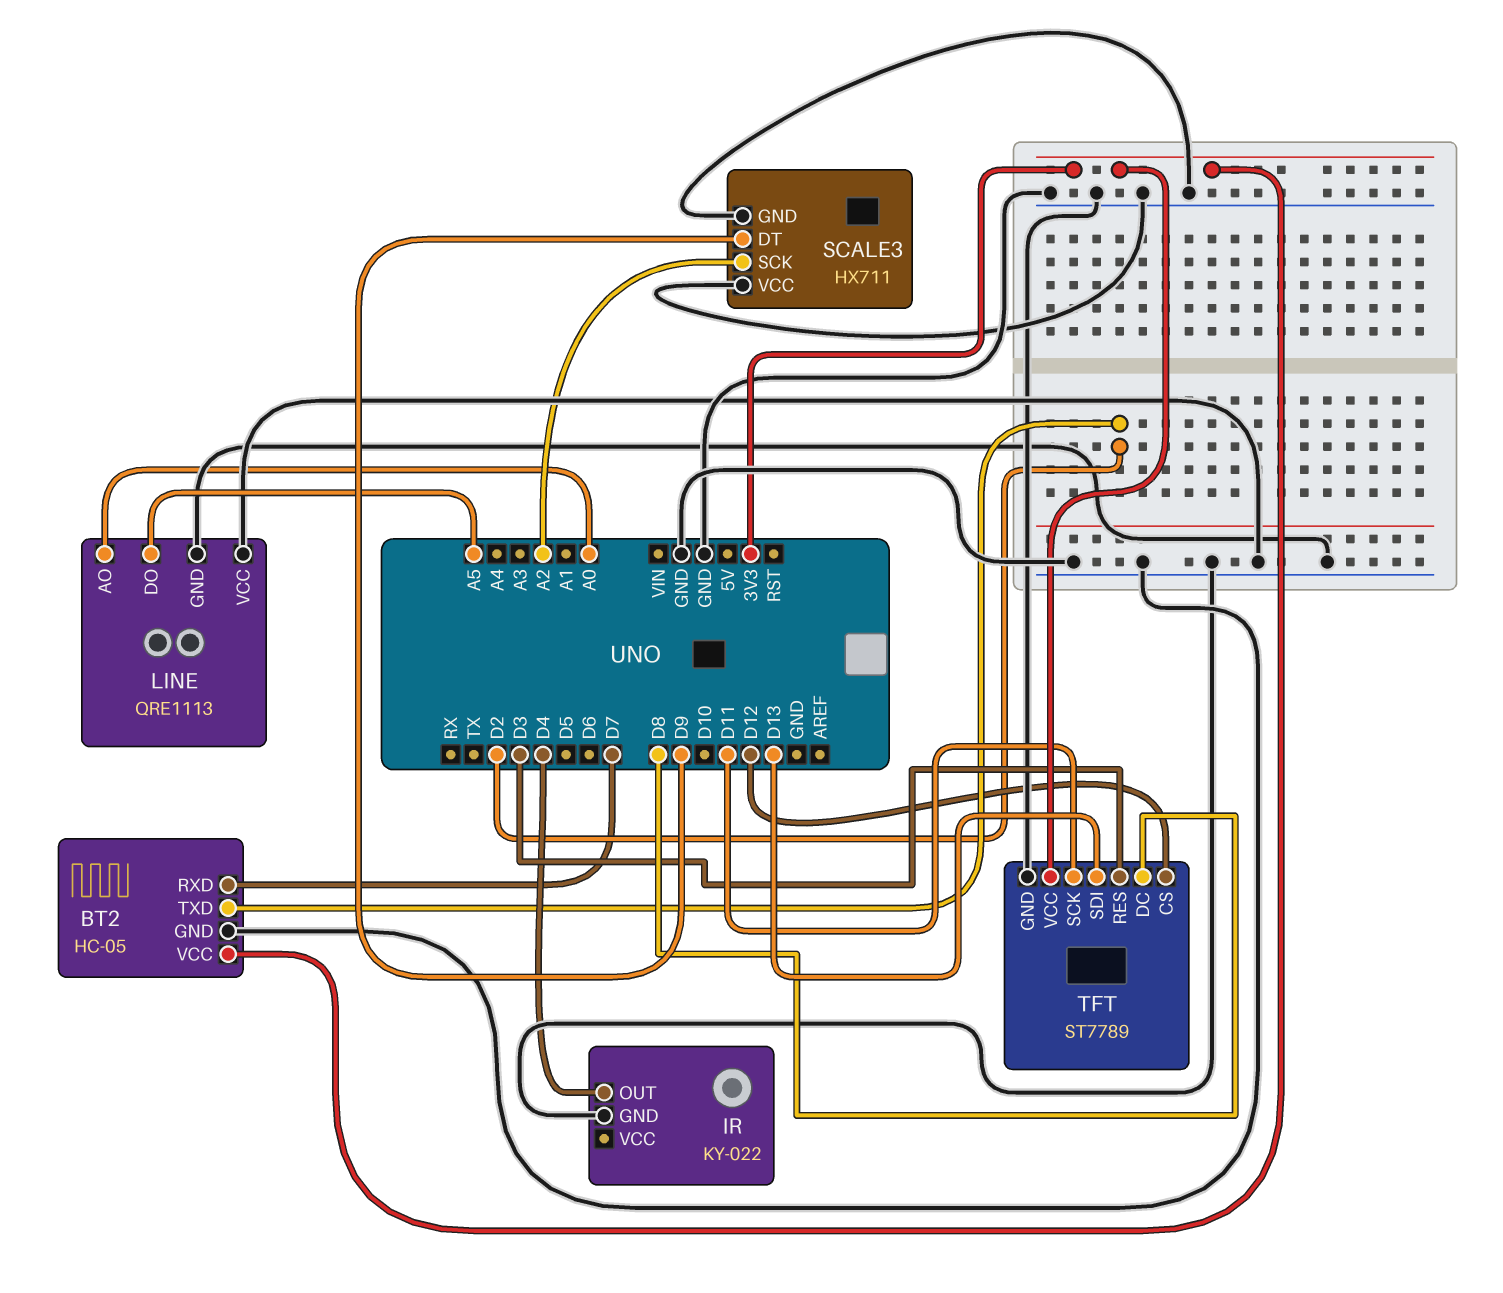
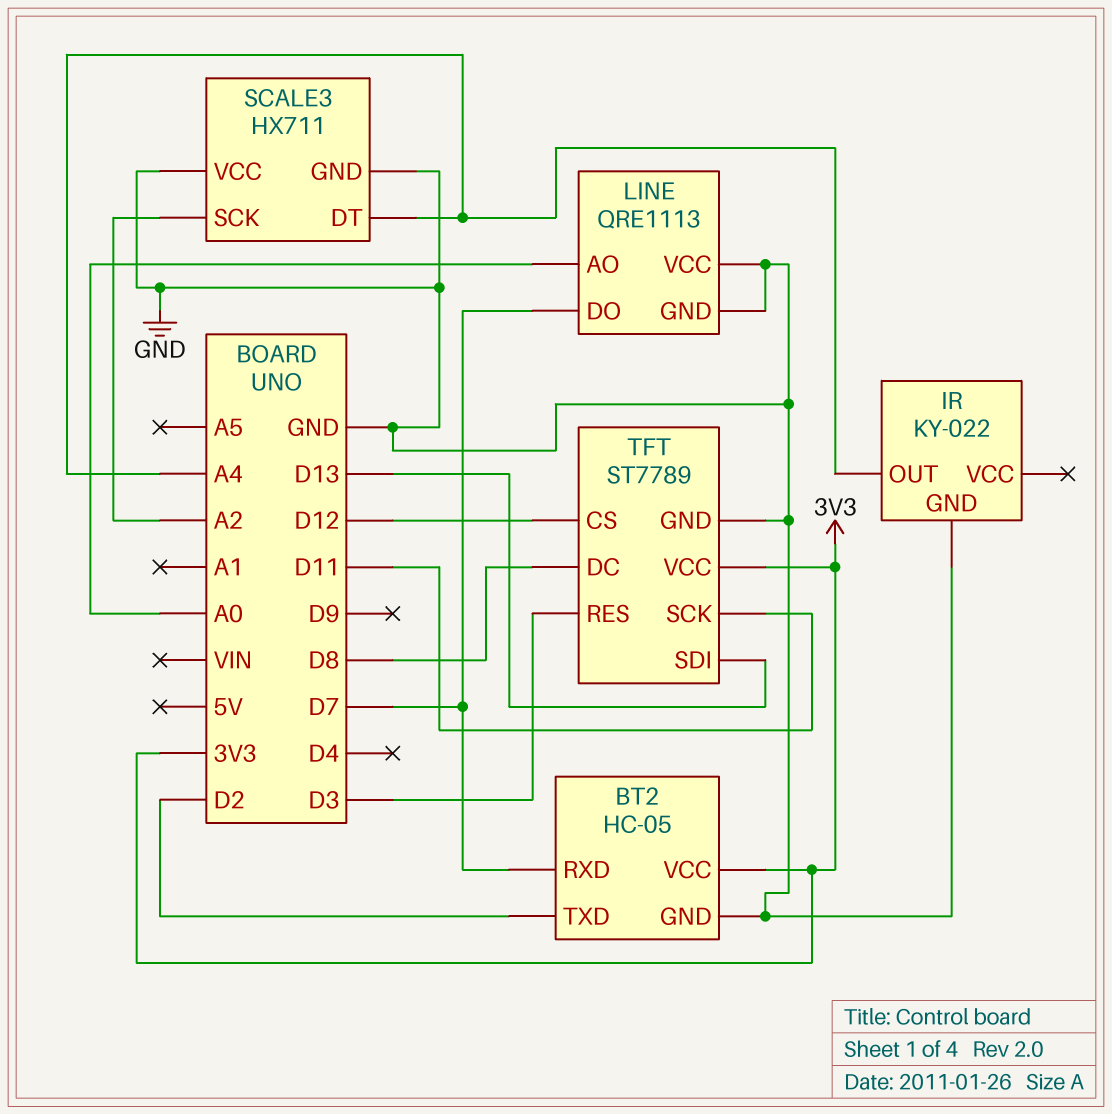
IR pin OUT: D4 -> A4
LINE pin DO: A5 -> D7
SCALE3 pin DT: D9 -> A4

